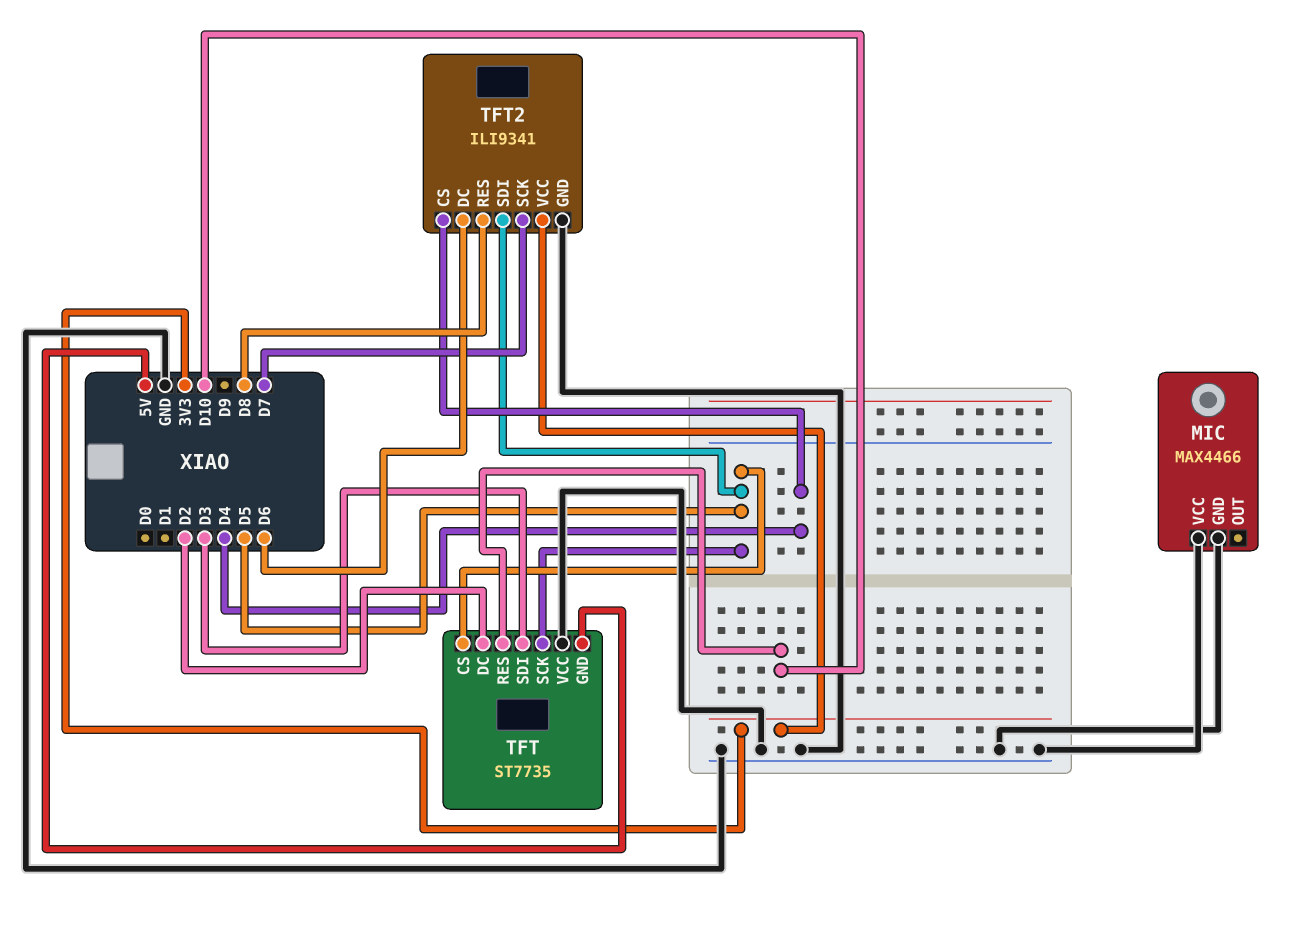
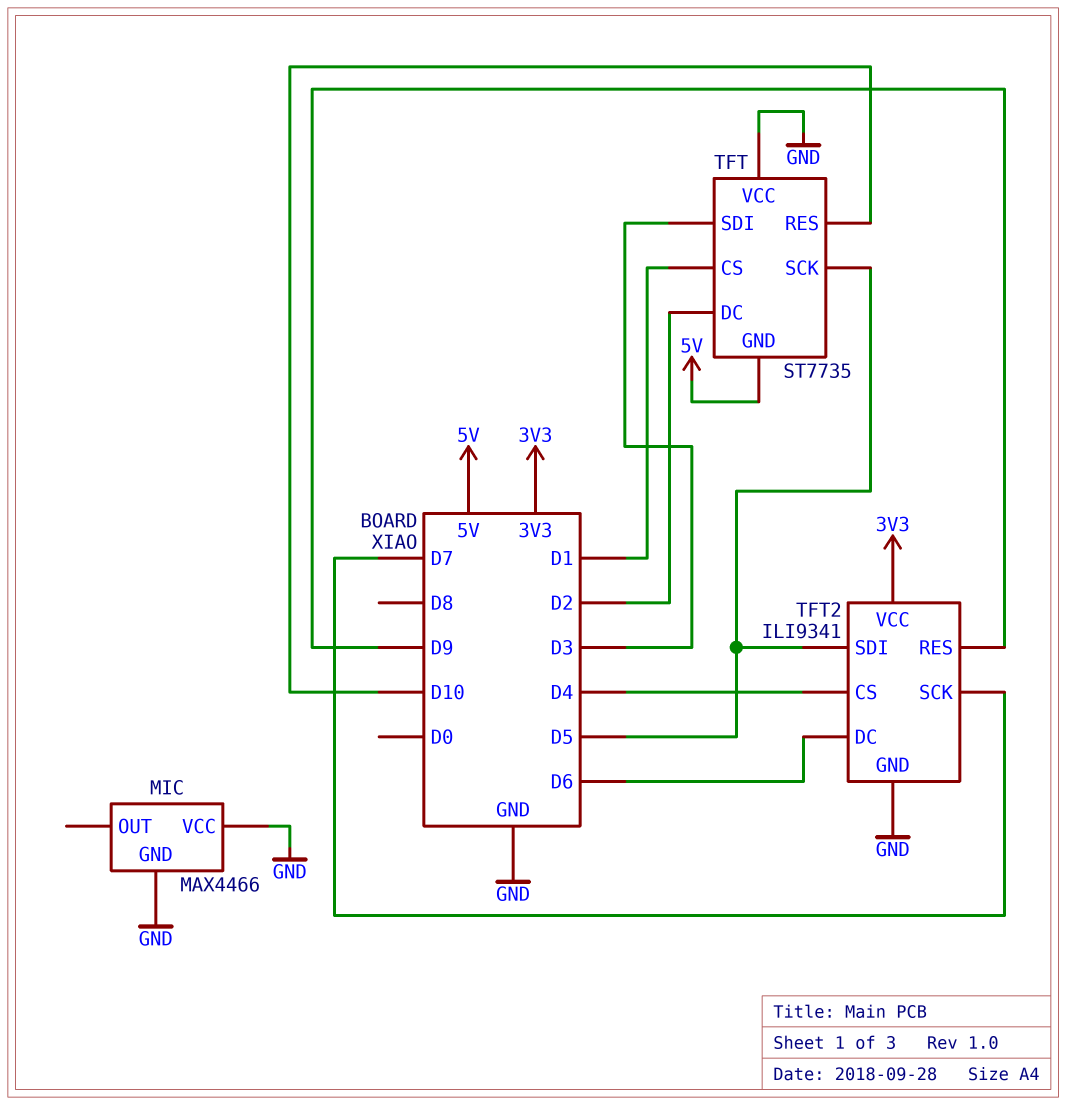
TFT pin CS: D5 -> D1
TFT2 pin RES: D8 -> D9

